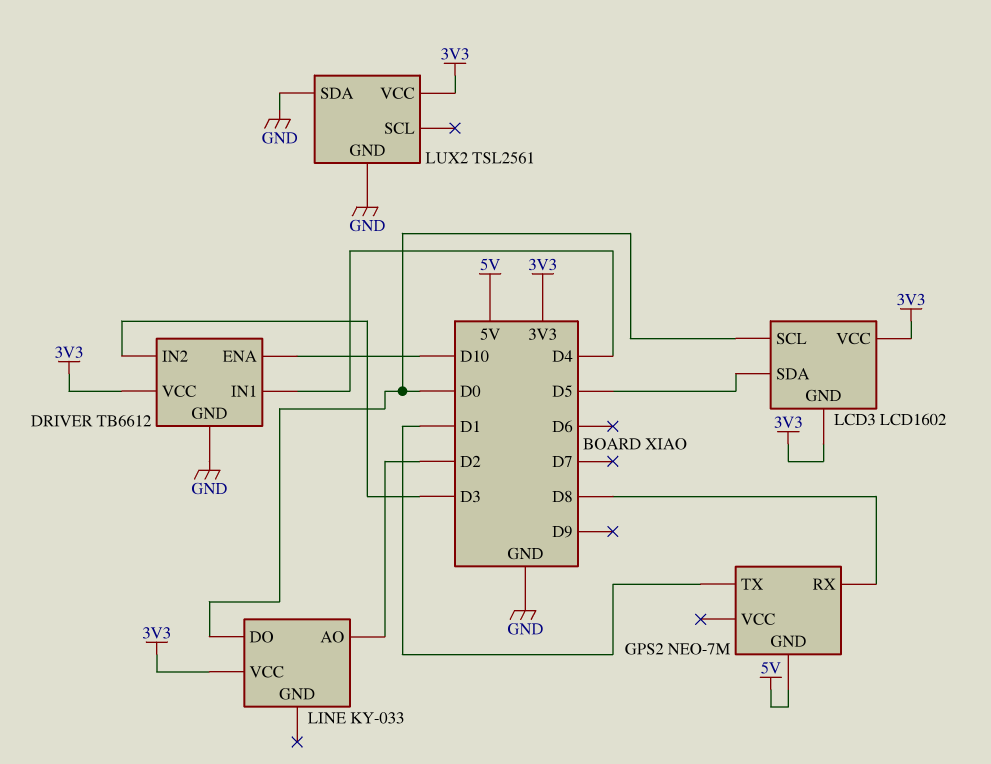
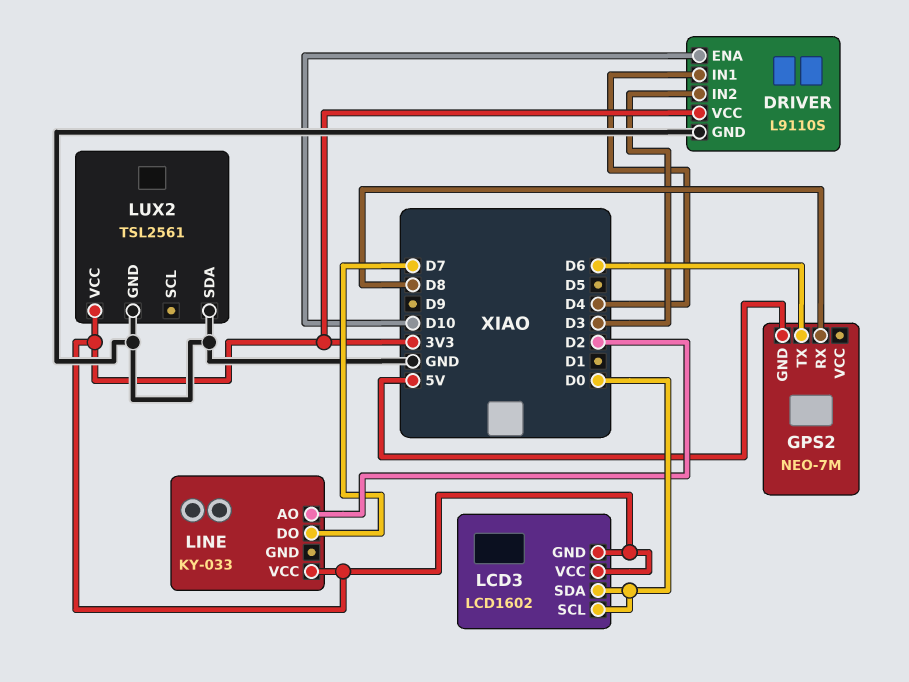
DRIVER: TB6612 -> L9110S
GPS2 pin TX: D1 -> D6
LCD3 pin SDA: D5 -> D0
LINE pin DO: D0 -> D7

